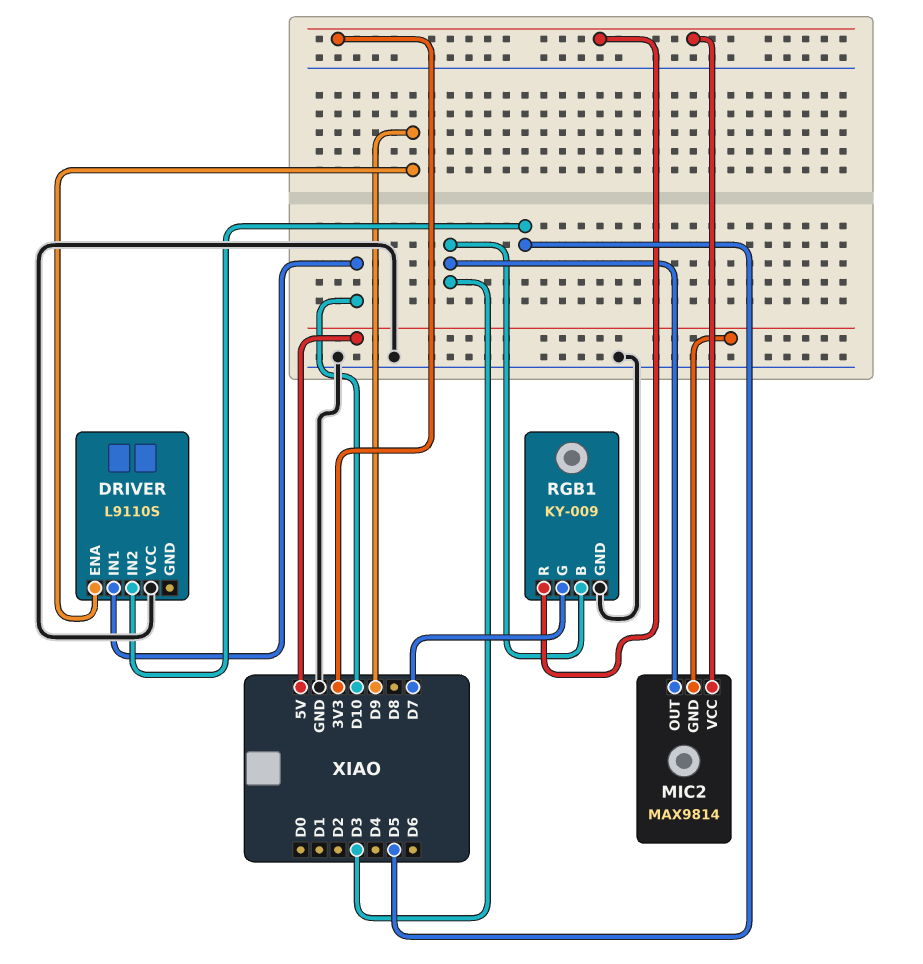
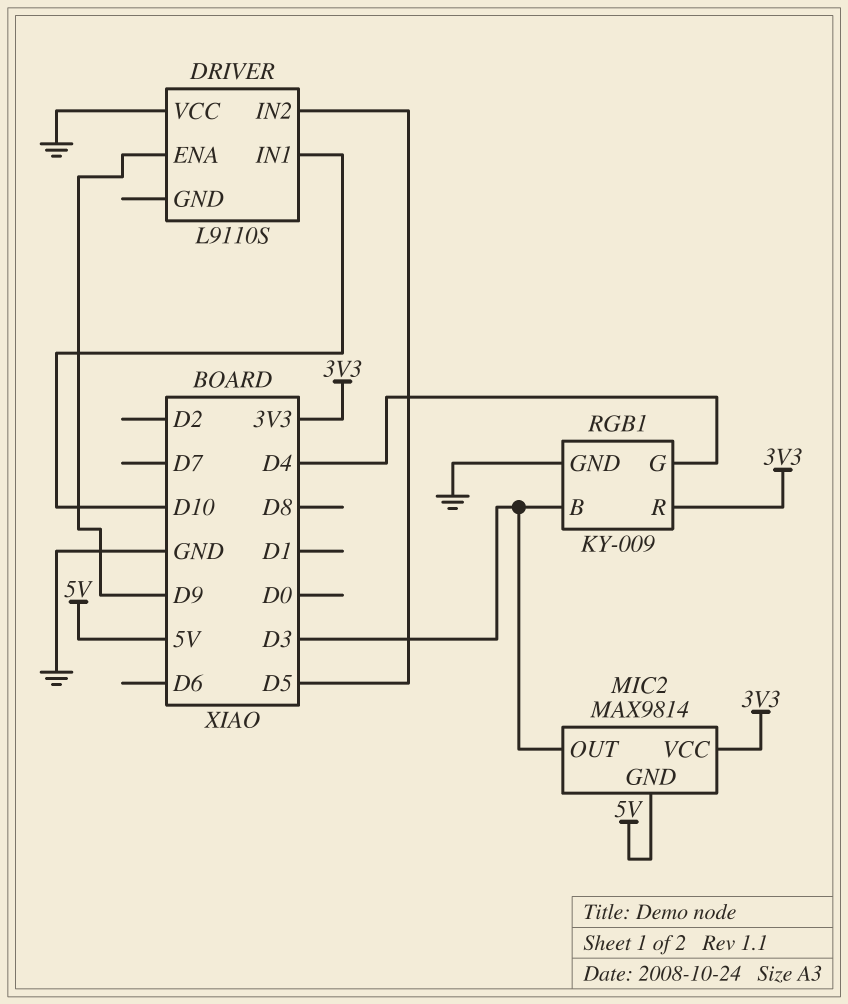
RGB1 pin G: D7 -> D4

